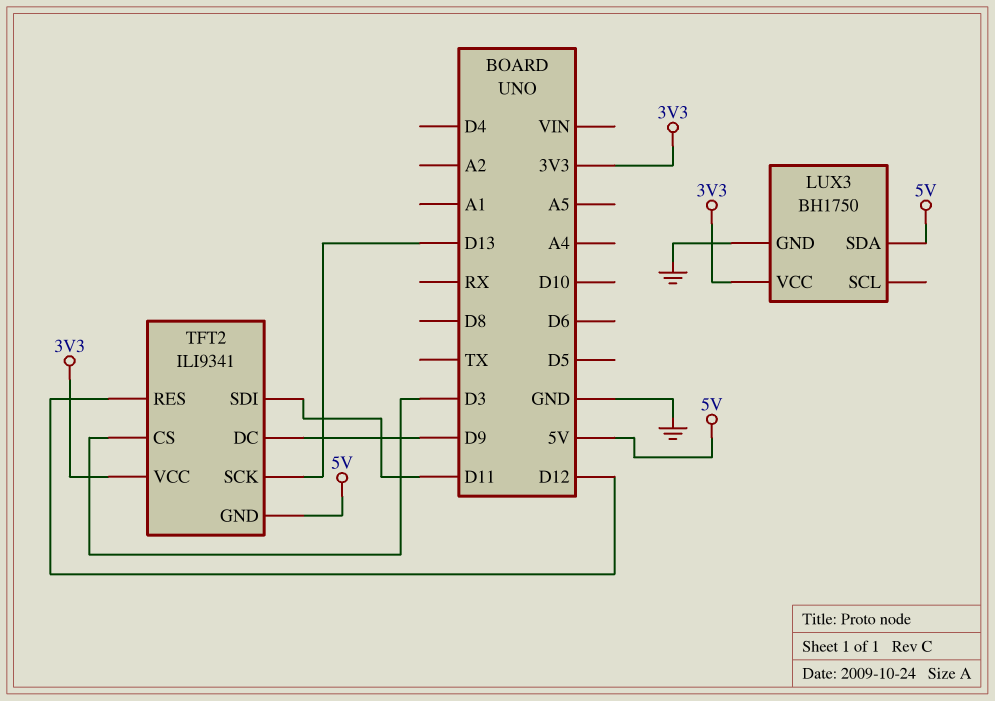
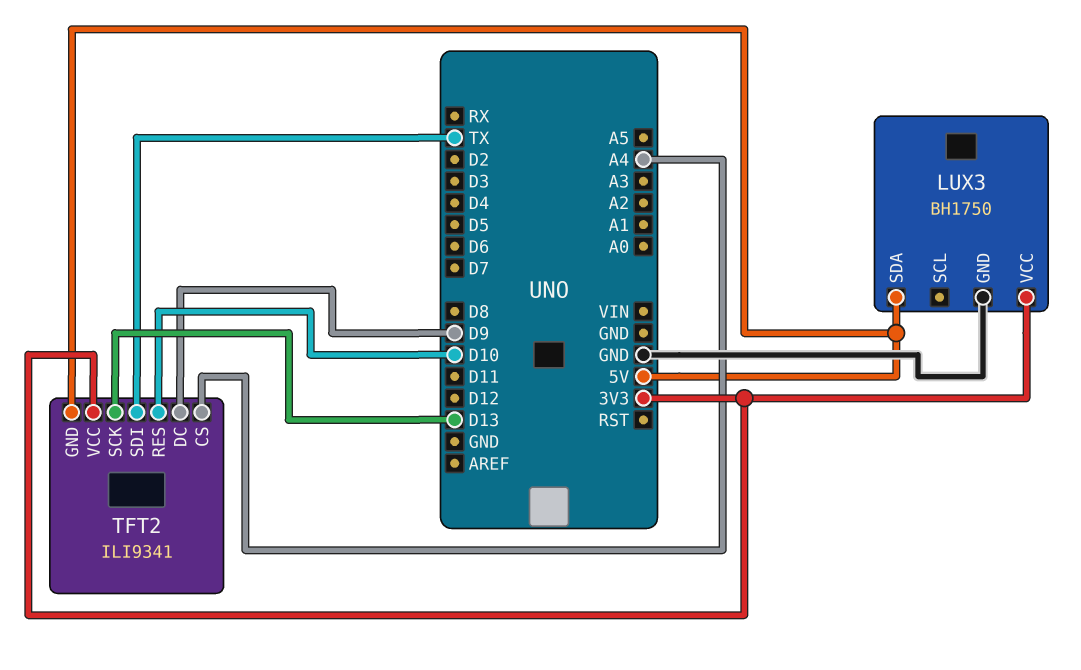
TFT2 pin CS: D3 -> A4
TFT2 pin RES: D12 -> D10
TFT2 pin SDI: D11 -> TX

